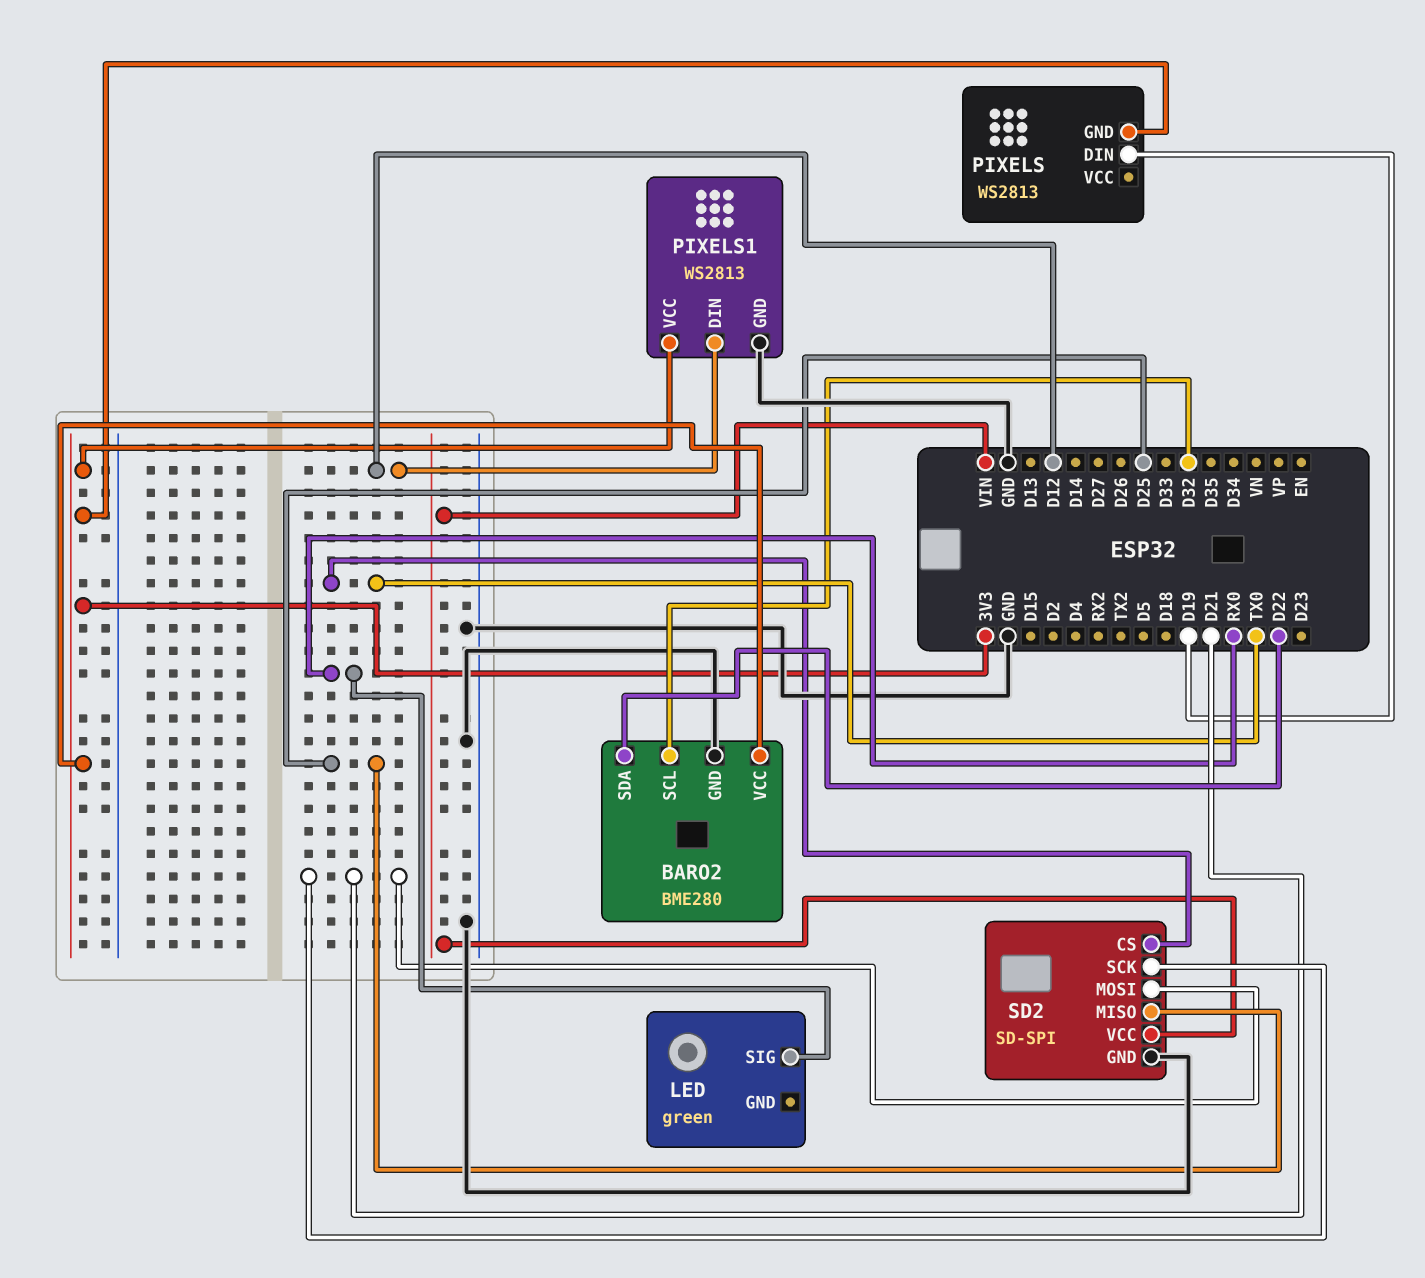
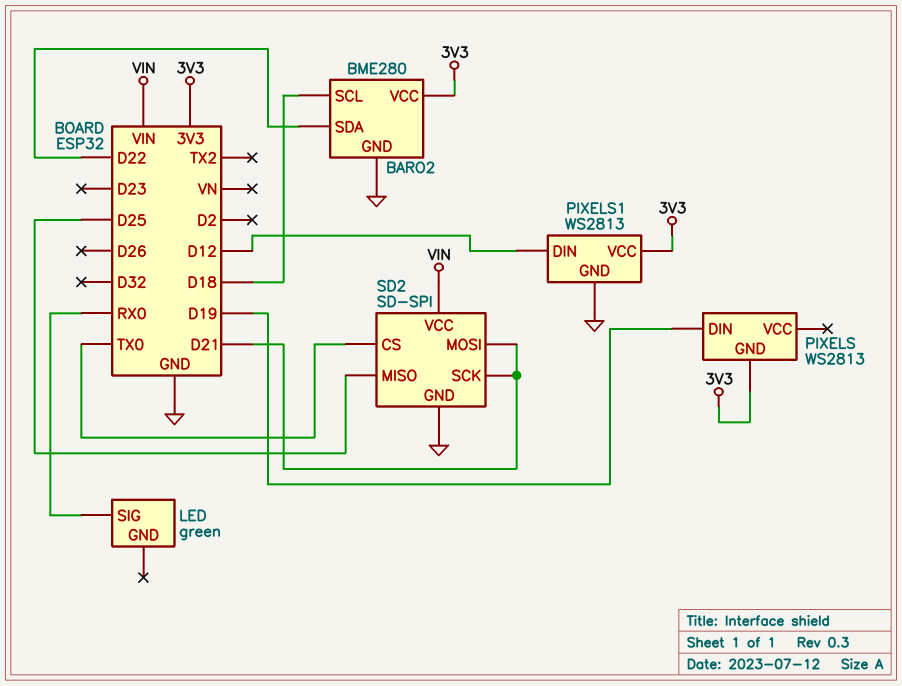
BARO2 pin SCL: D32 -> D18

